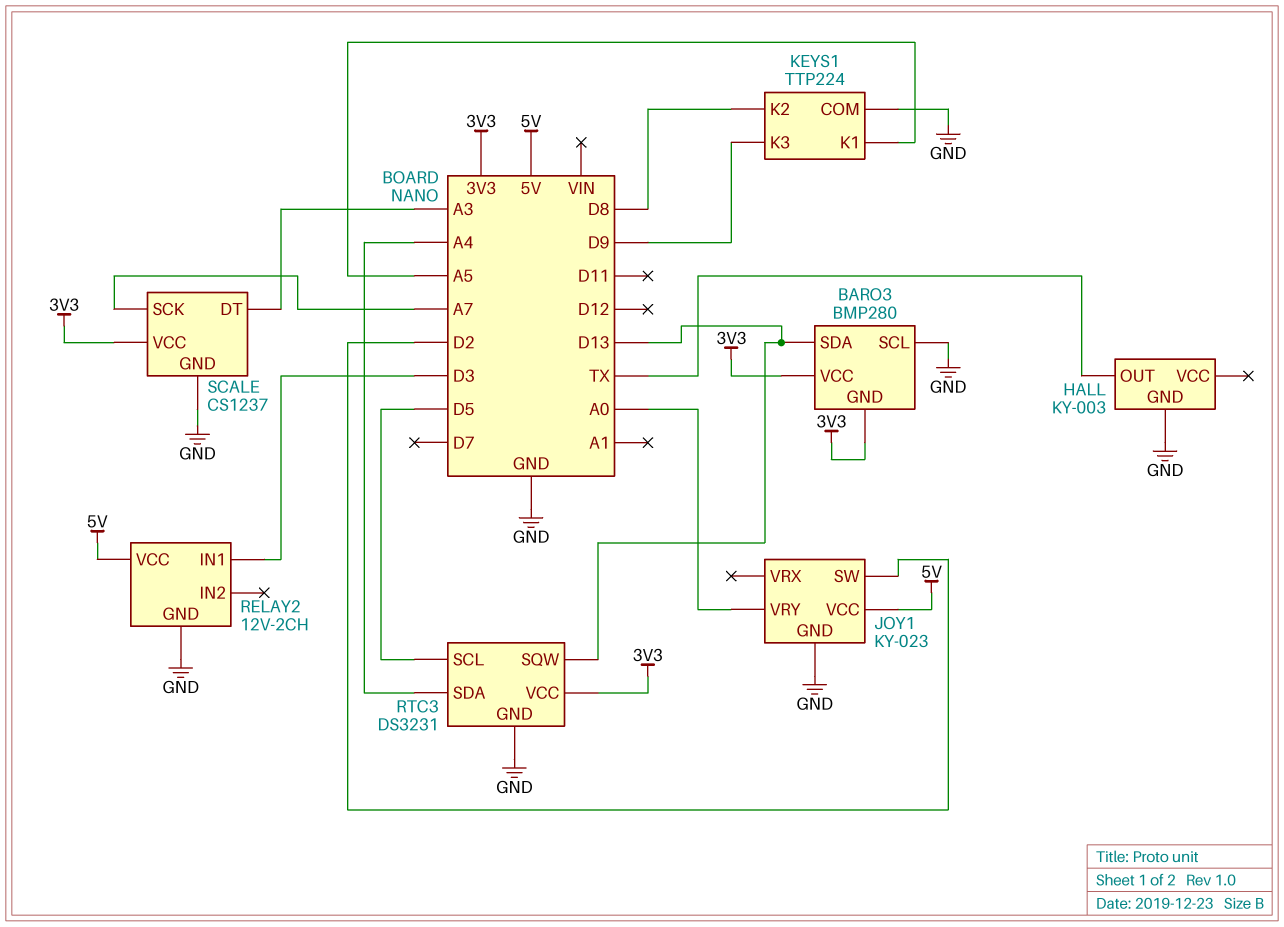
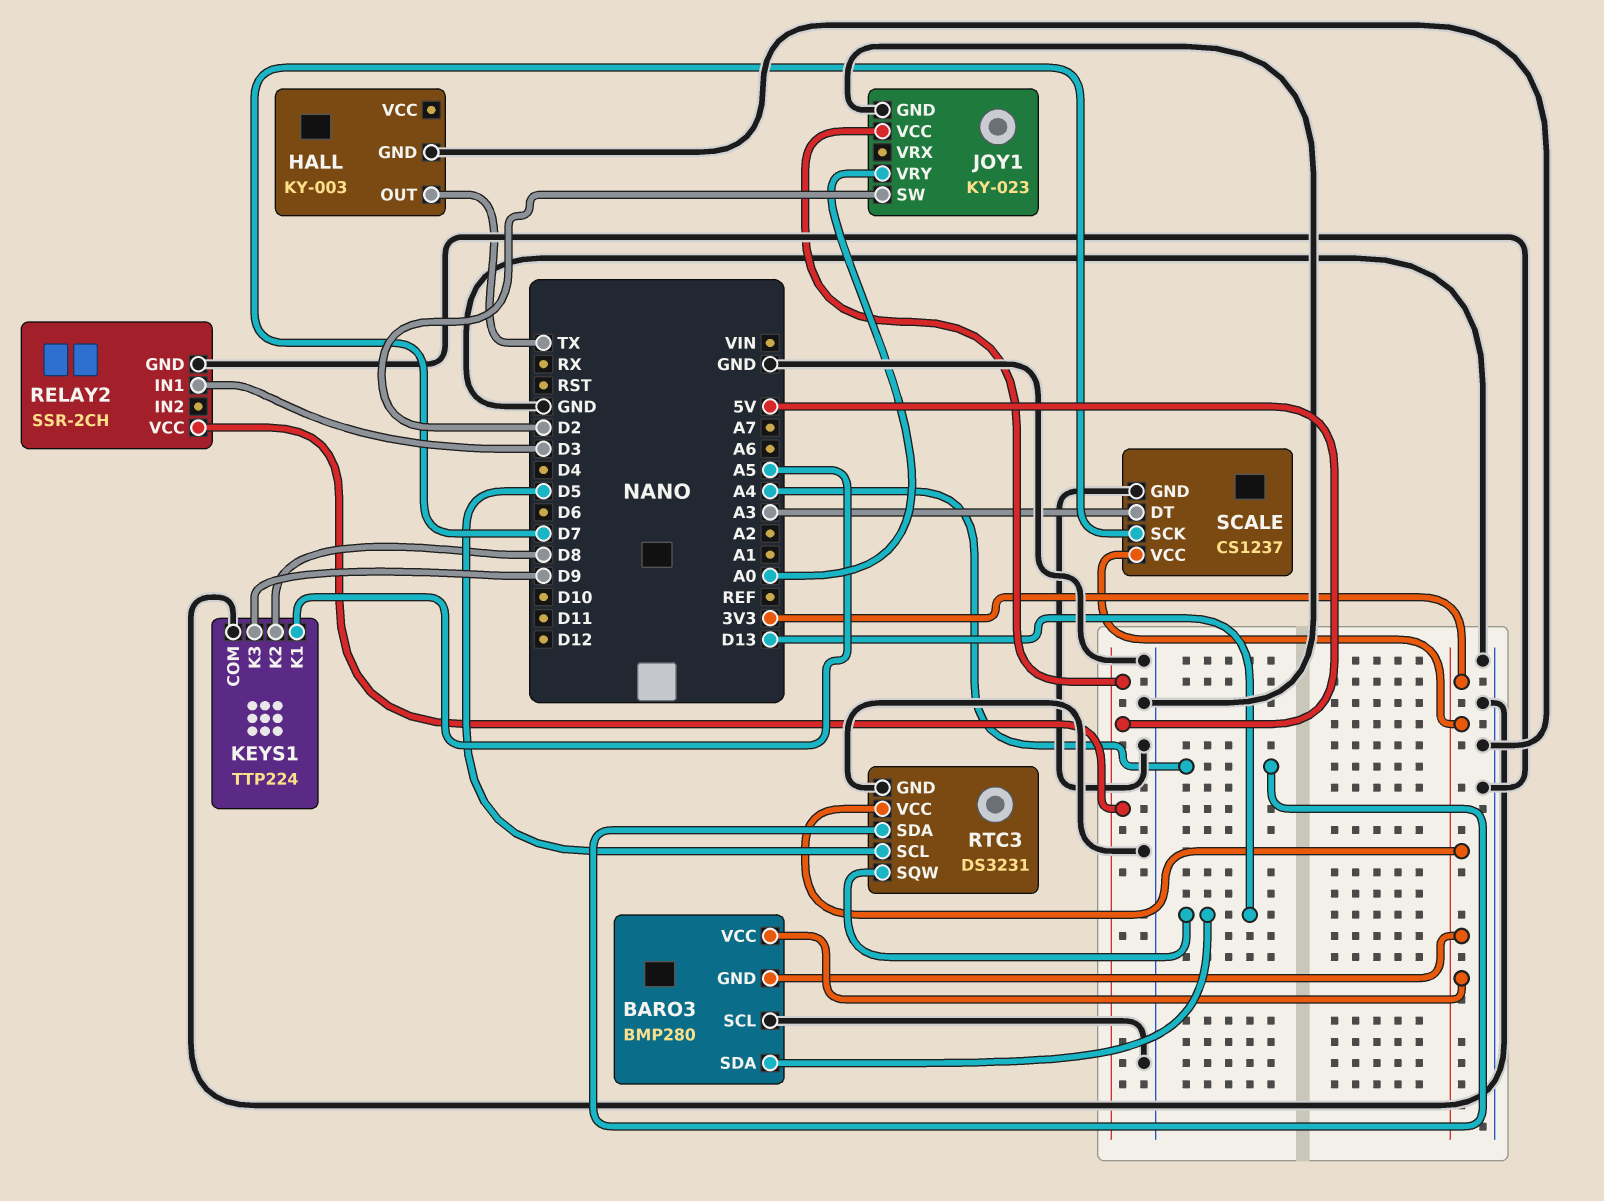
RELAY2: 12V-2CH -> SSR-2CH
SCALE pin SCK: A7 -> D7

